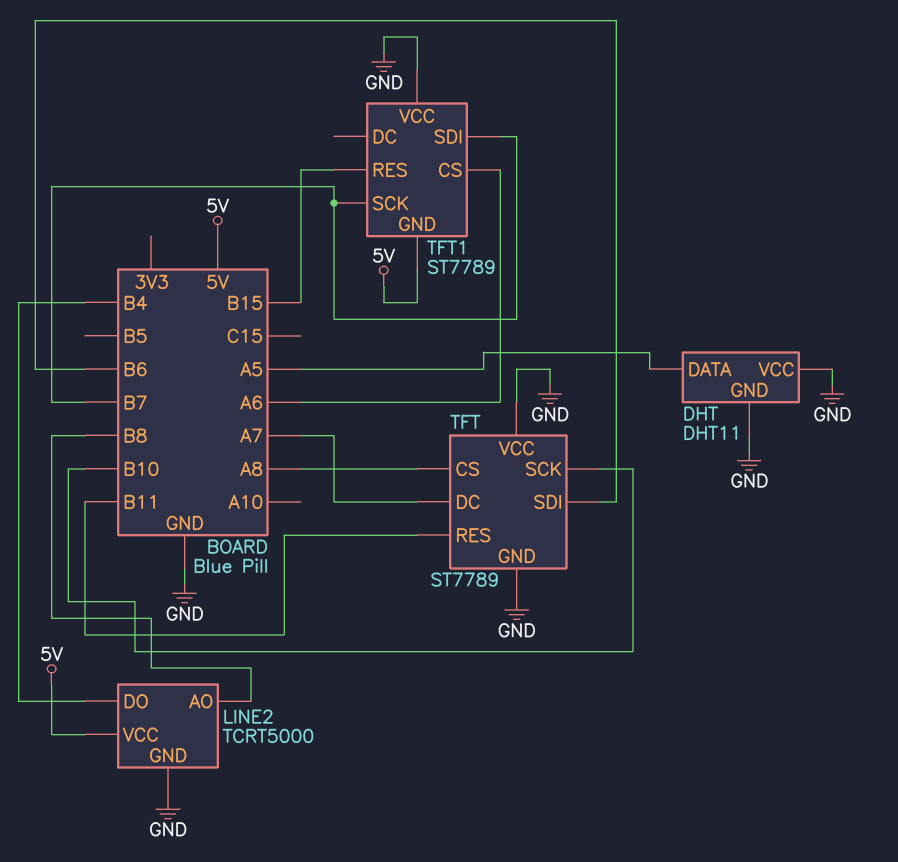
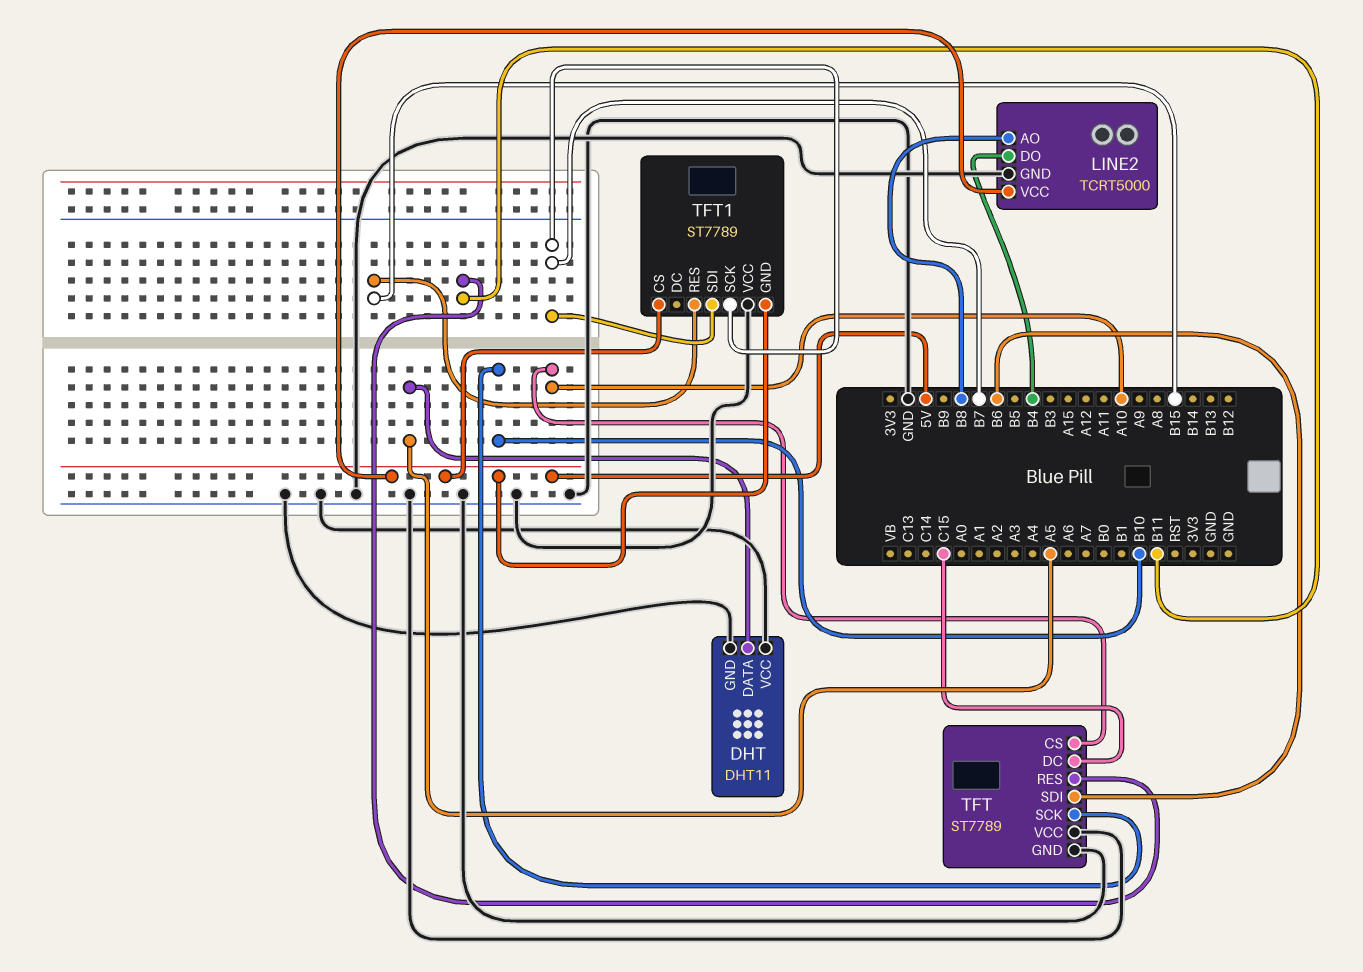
TFT pin CS: A8 -> A10
TFT pin DC: A7 -> C15
TFT1 pin CS: A6 -> 5V

